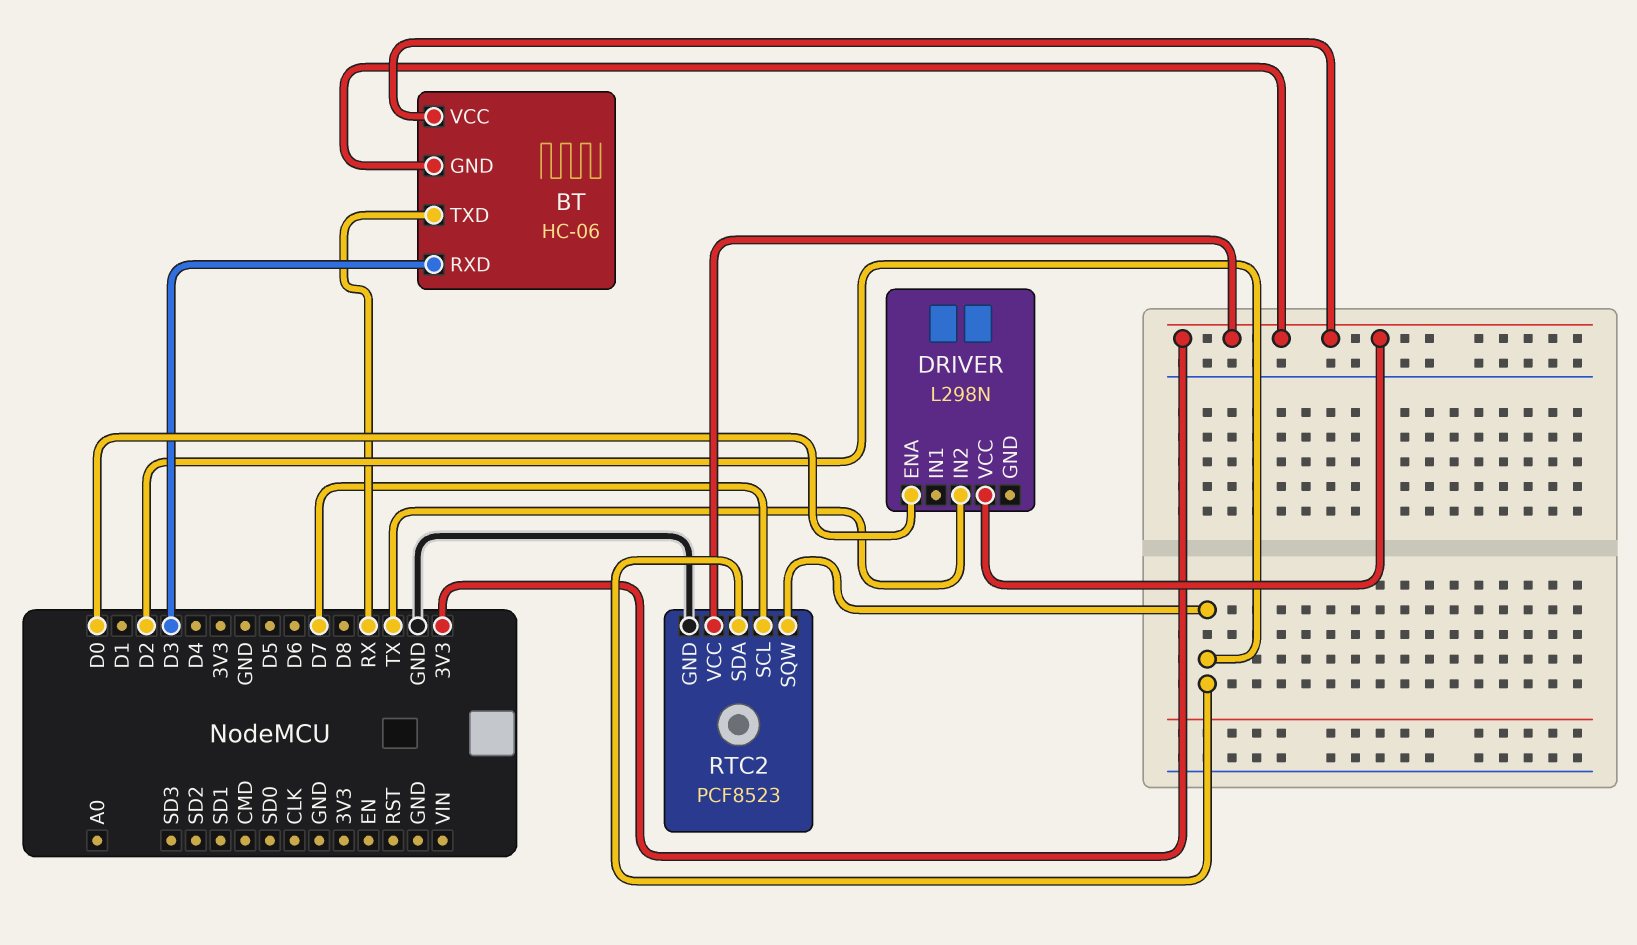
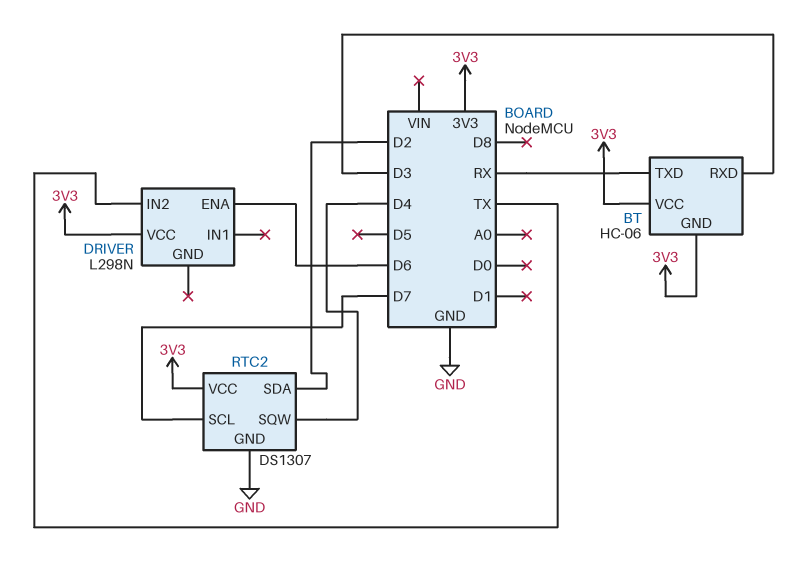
DRIVER pin ENA: D0 -> D6
RTC2: PCF8523 -> DS1307
RTC2 pin SQW: D2 -> D4

